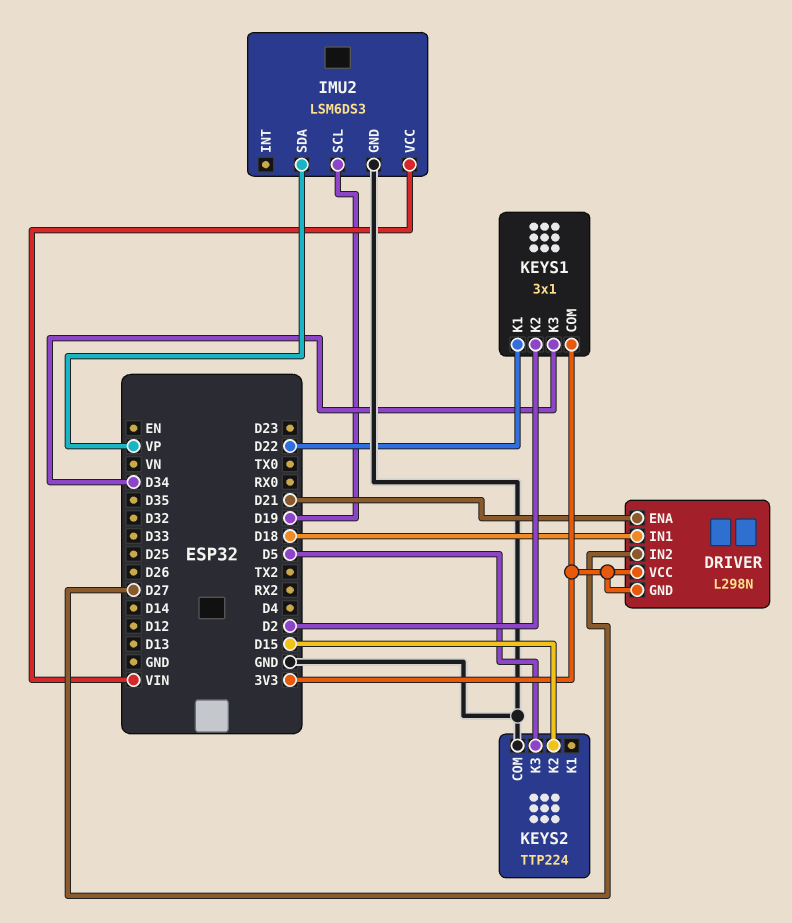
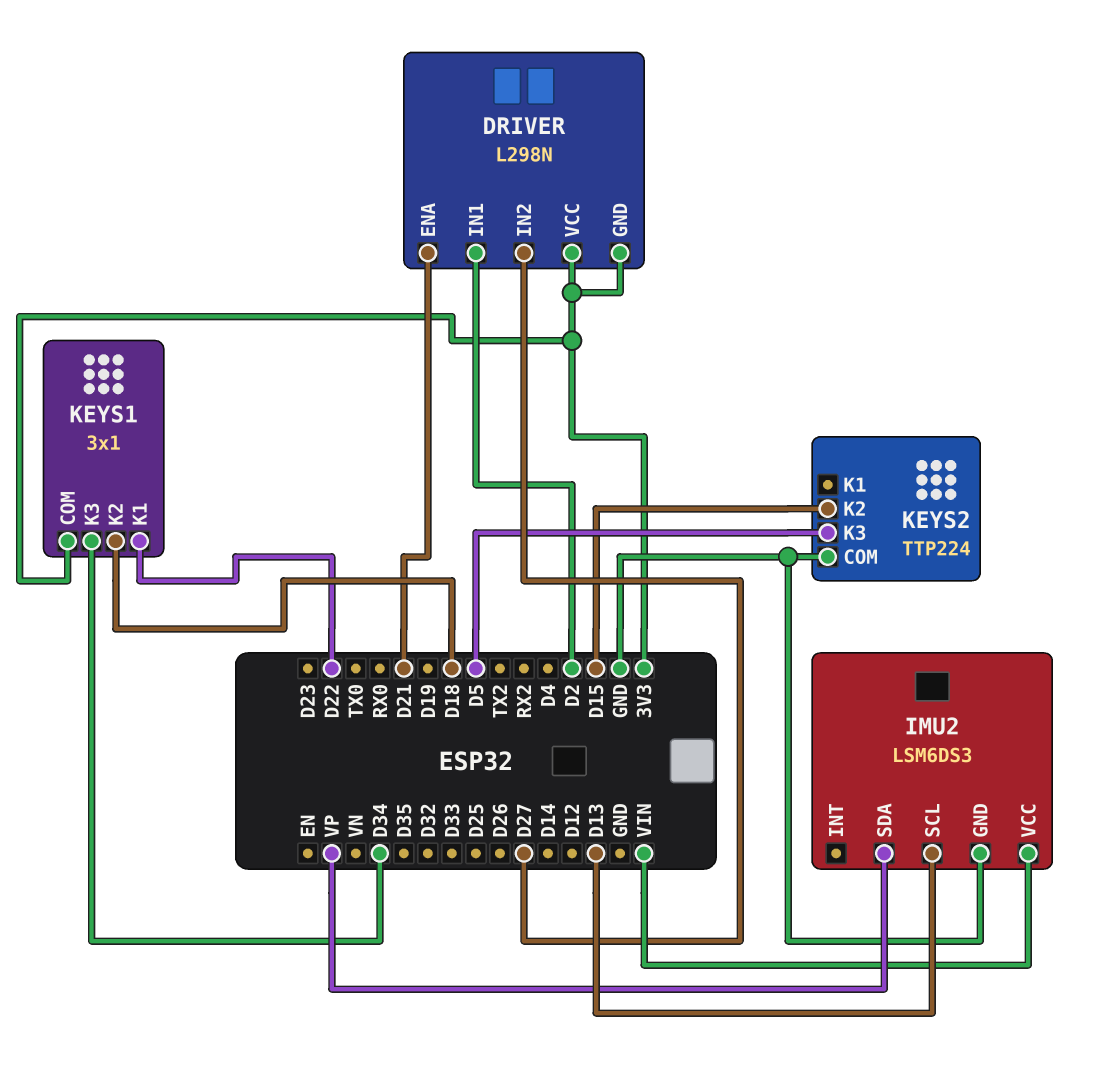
DRIVER pin IN1: D18 -> D2
IMU2 pin SCL: D19 -> D13
KEYS1 pin K2: D2 -> D18

